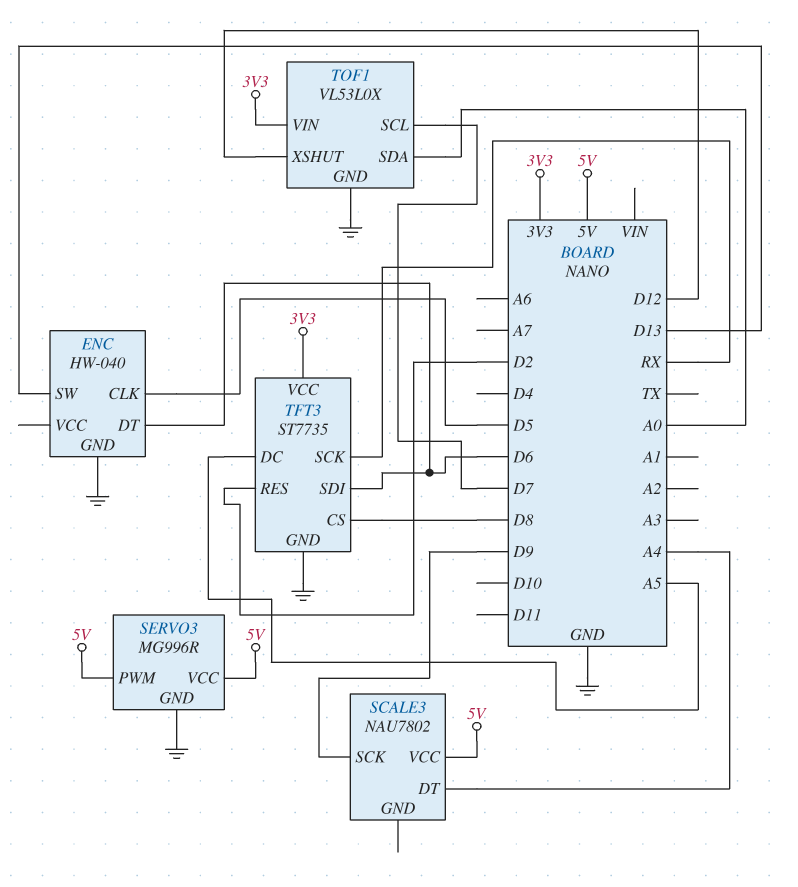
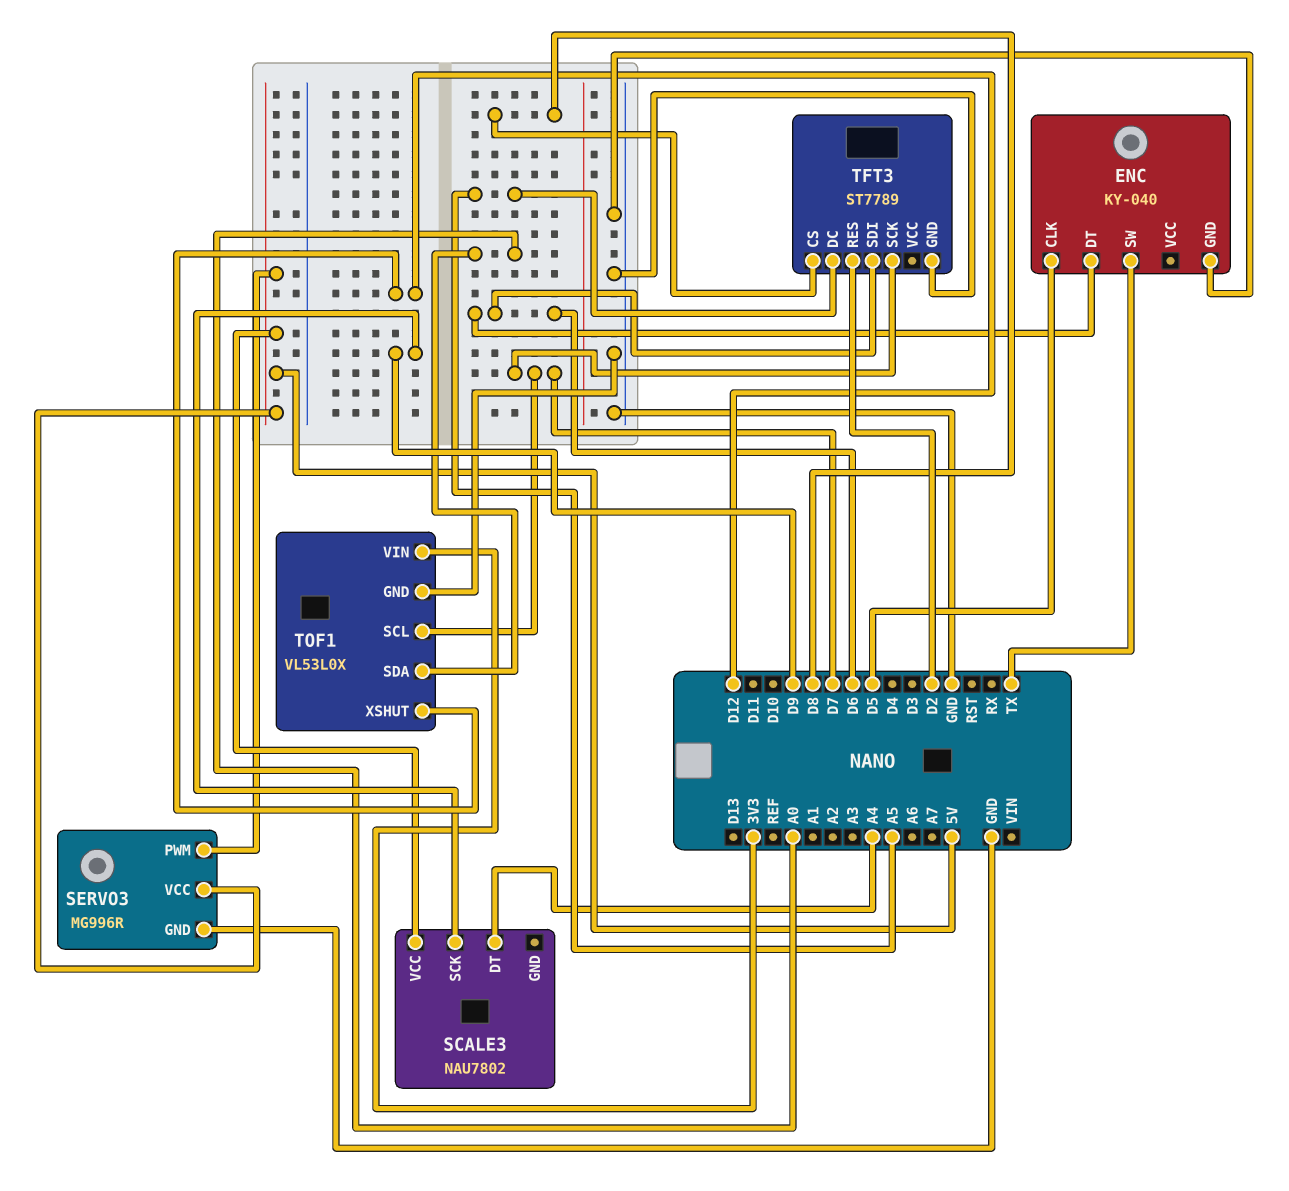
ENC: HW-040 -> KY-040
ENC pin SW: D13 -> TX
TFT3: ST7735 -> ST7789
TFT3 pin SCK: RX -> D7
TFT3 pin VCC: 3V3 -> none

